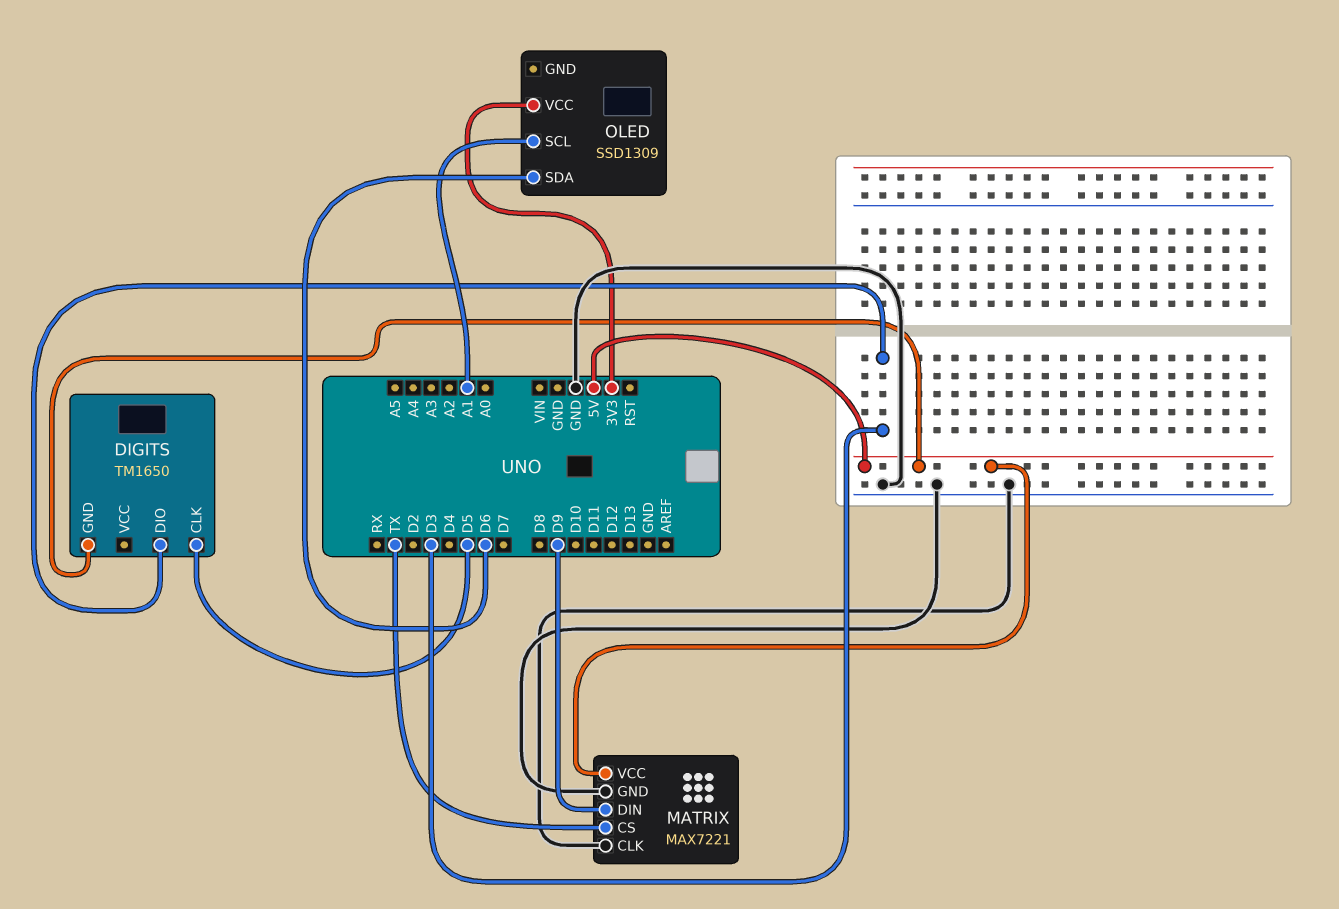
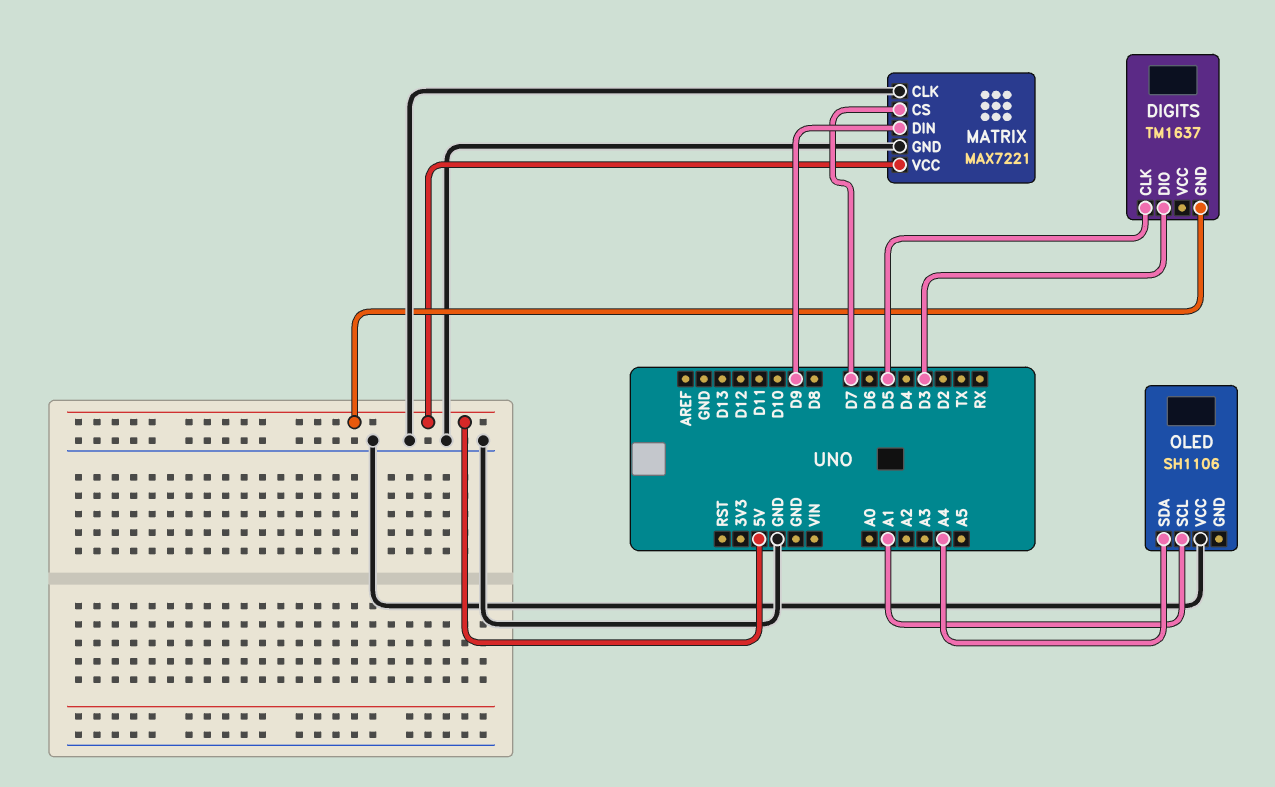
DIGITS: TM1650 -> TM1637
MATRIX pin CS: TX -> D7
OLED: SSD1309 -> SH1106
OLED pin SDA: D6 -> A4
OLED pin VCC: 3V3 -> GND

